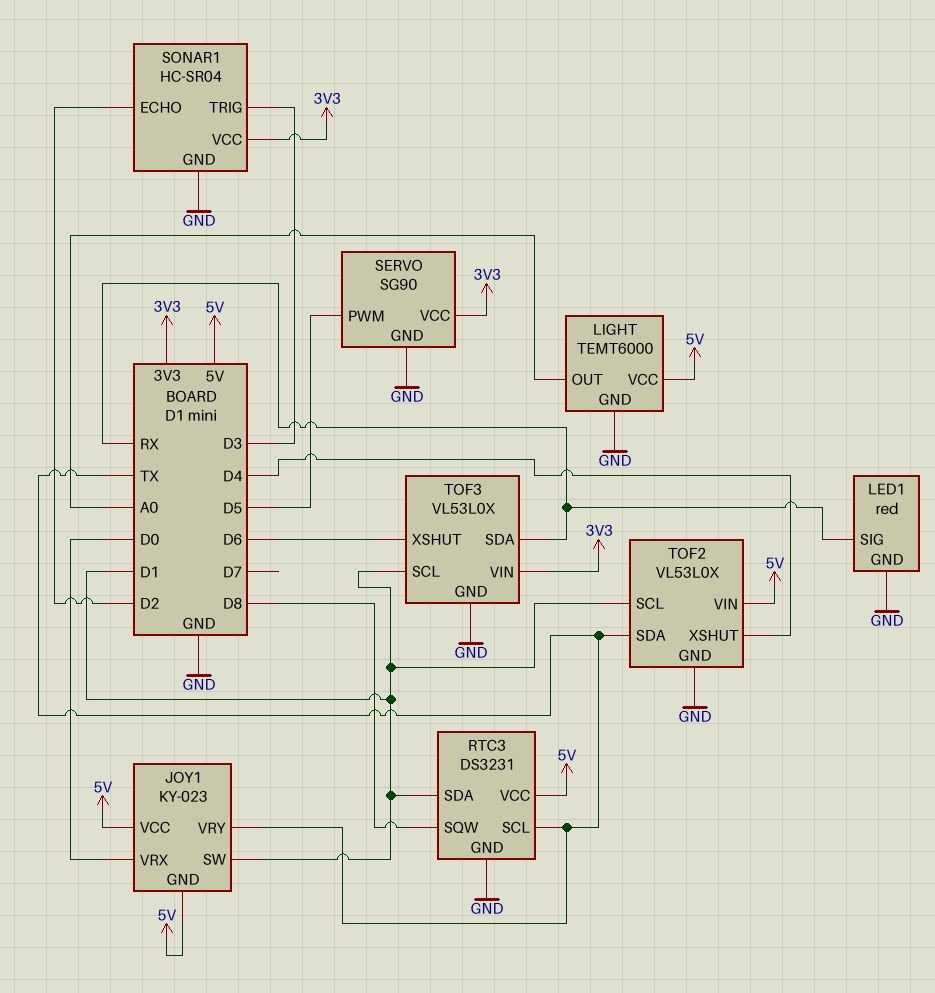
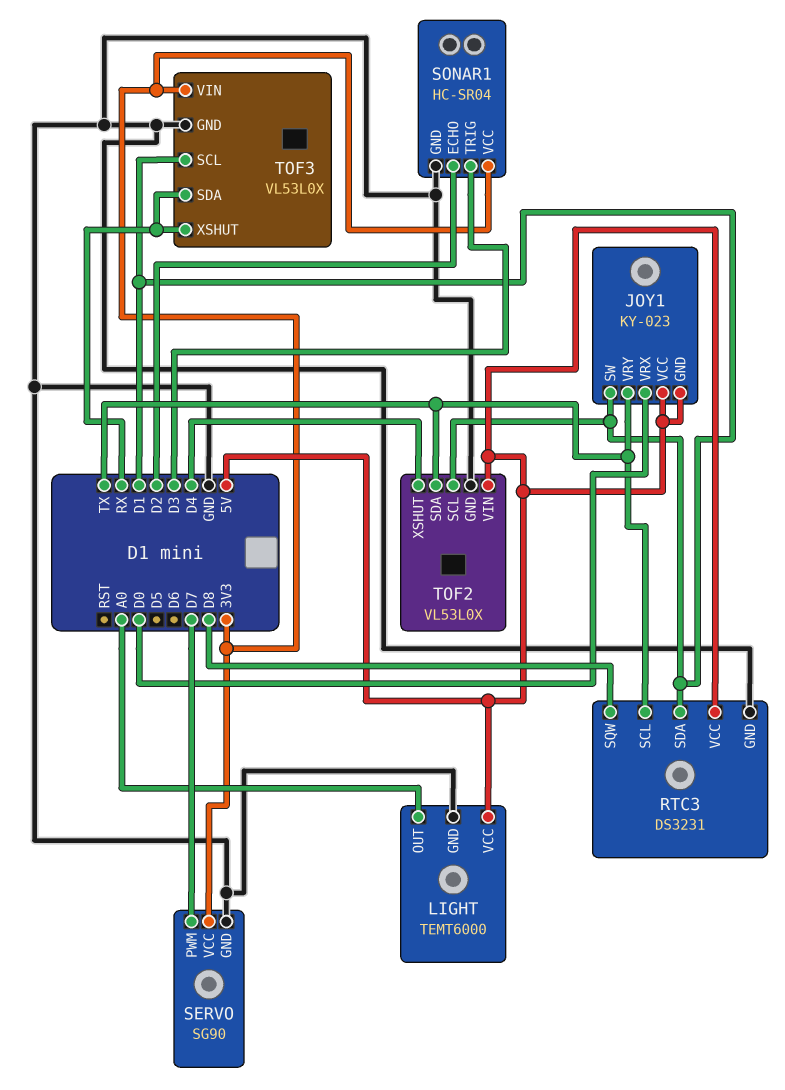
LED1: red -> none
LED1 pin GND: GND -> none
LED1 pin SIG: RX -> none
SERVO pin PWM: D5 -> D7
TOF3 pin XSHUT: D6 -> RX

